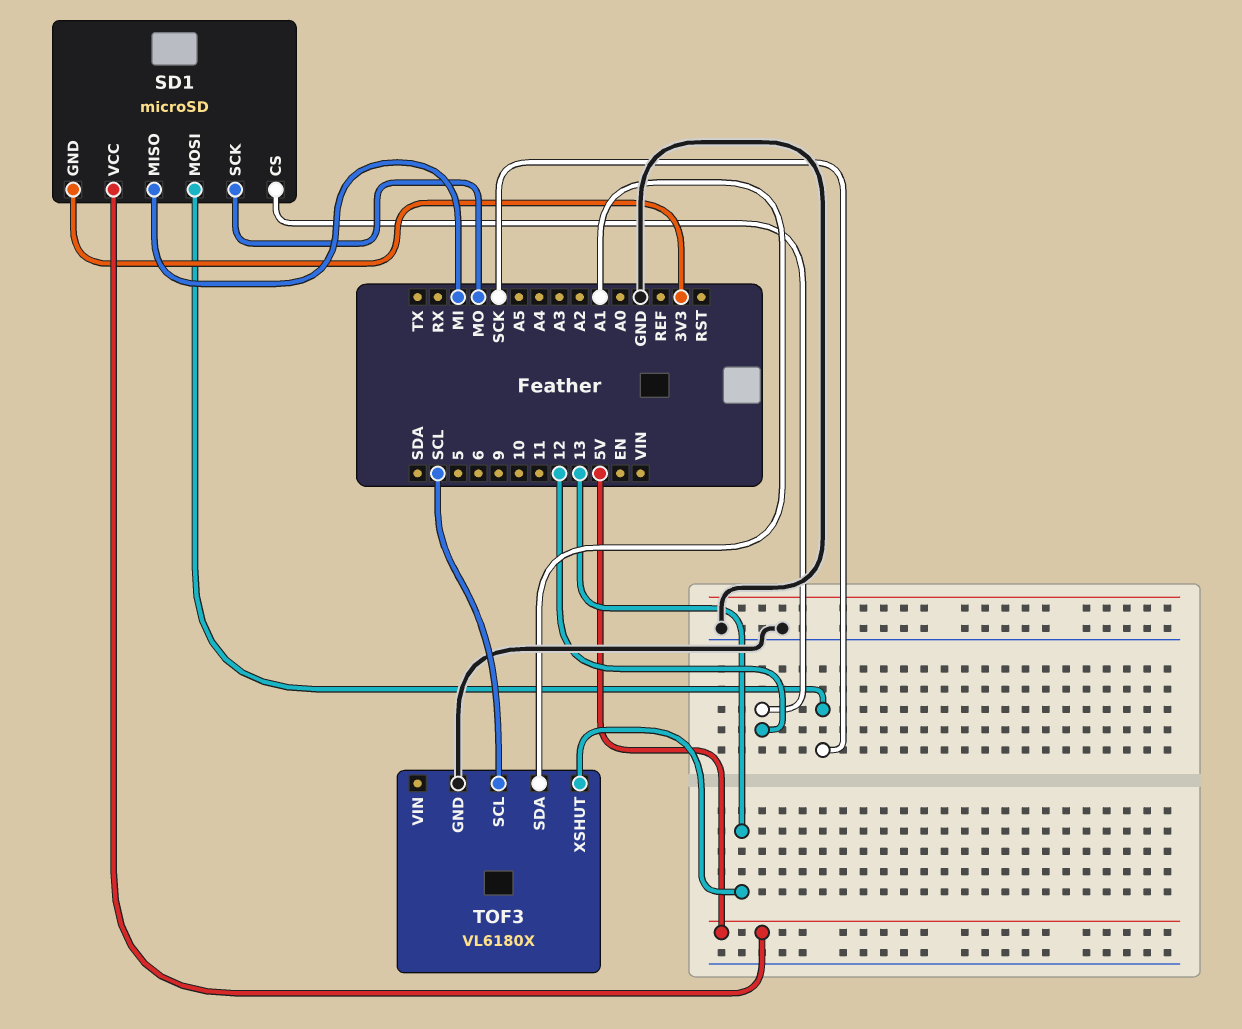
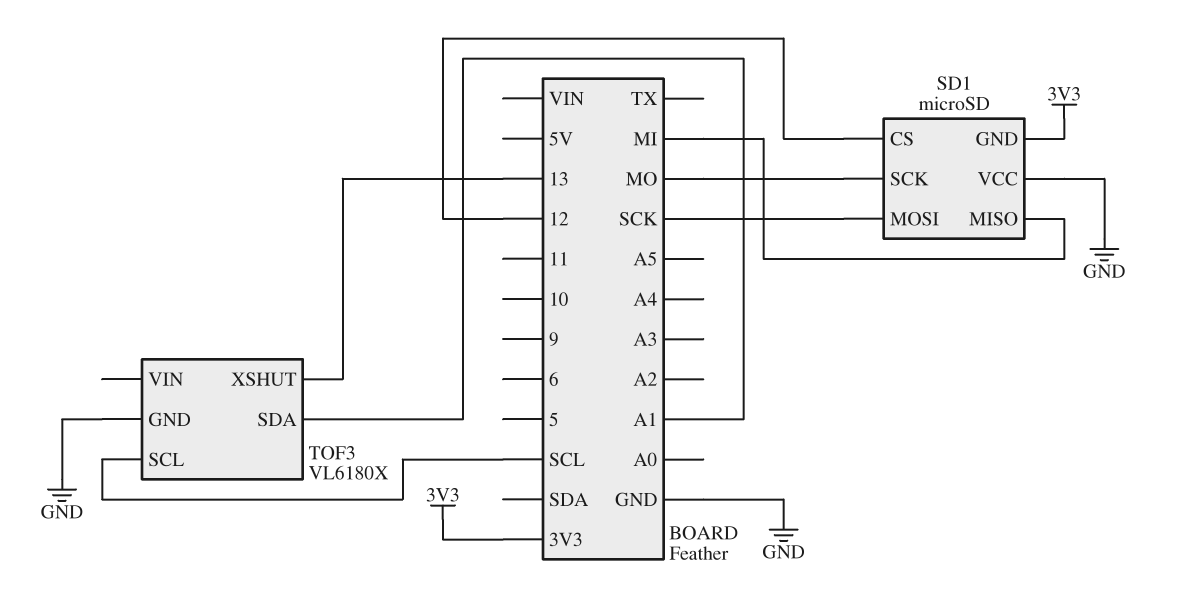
SD1 pin VCC: 5V -> GND

